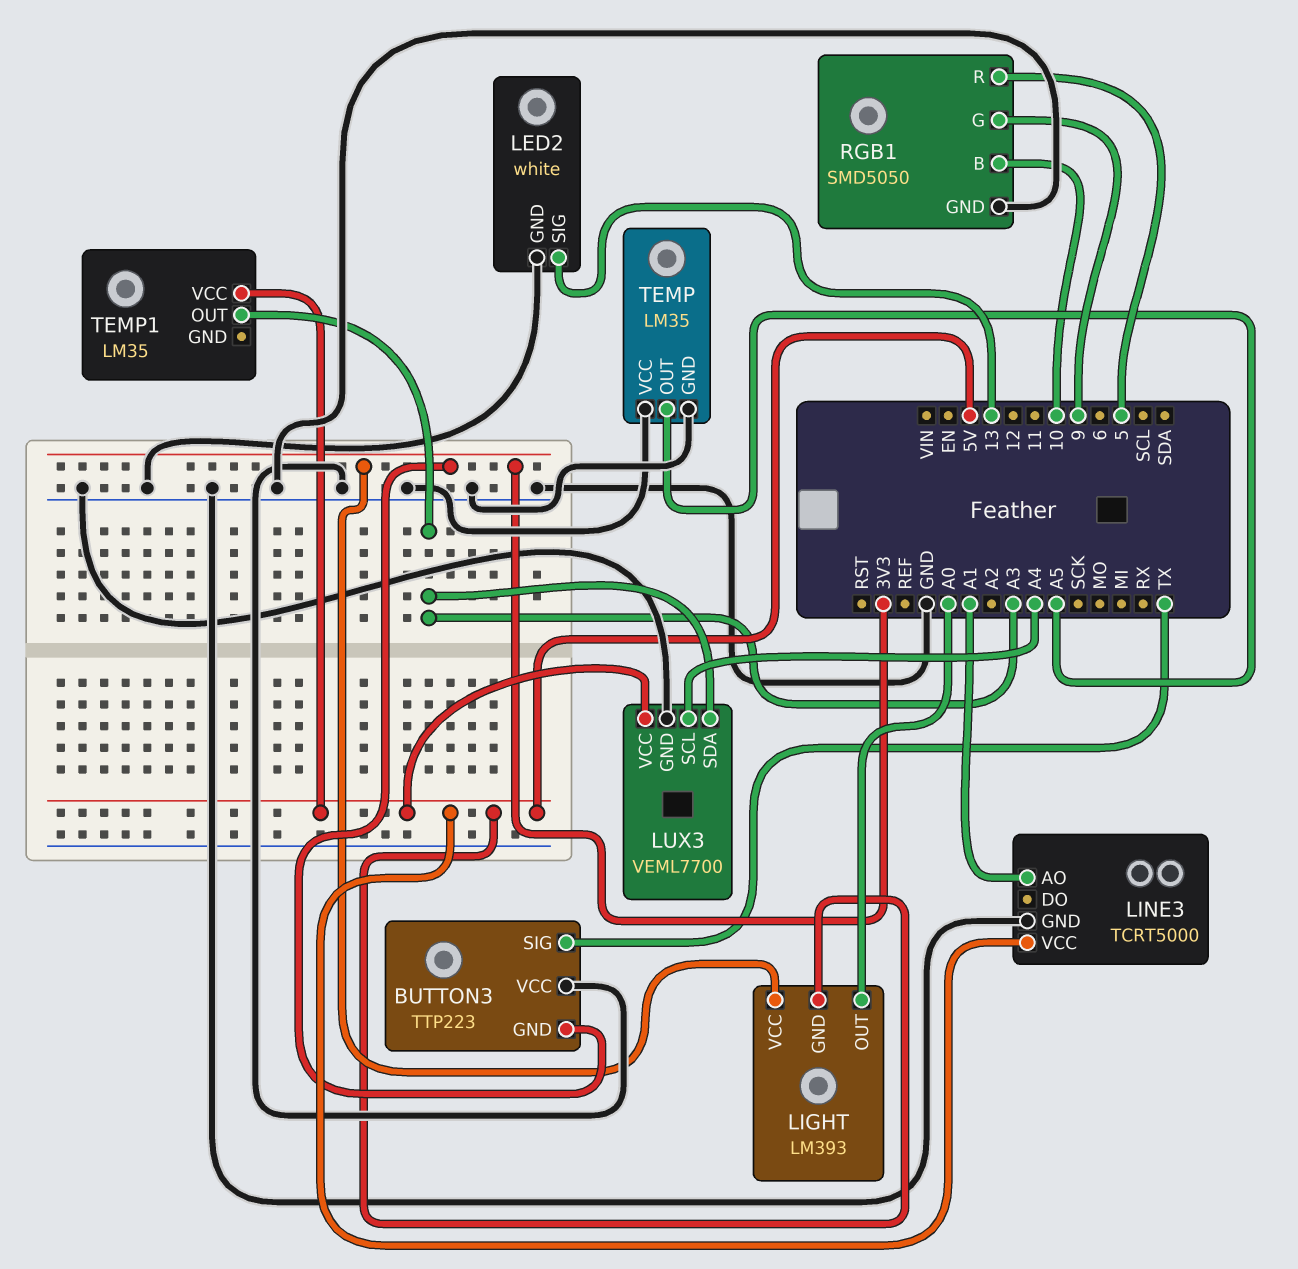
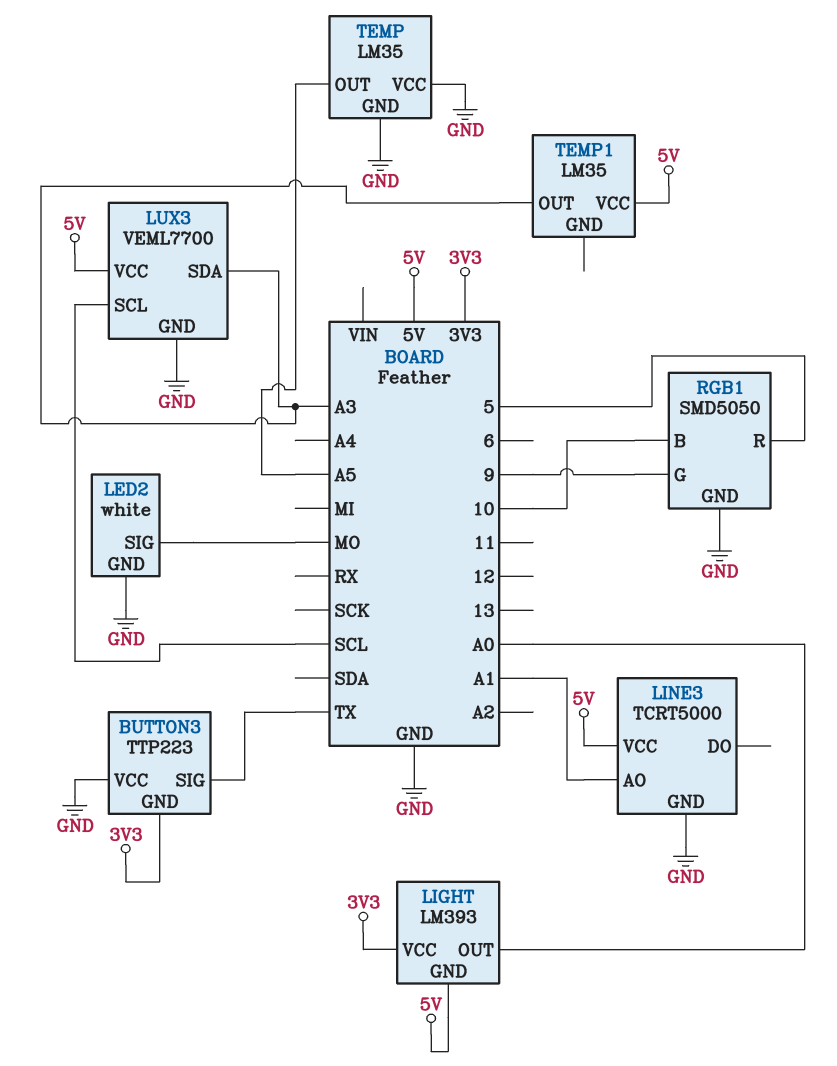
LED2 pin SIG: 13 -> MO
LUX3 pin SCL: A4 -> SCL

